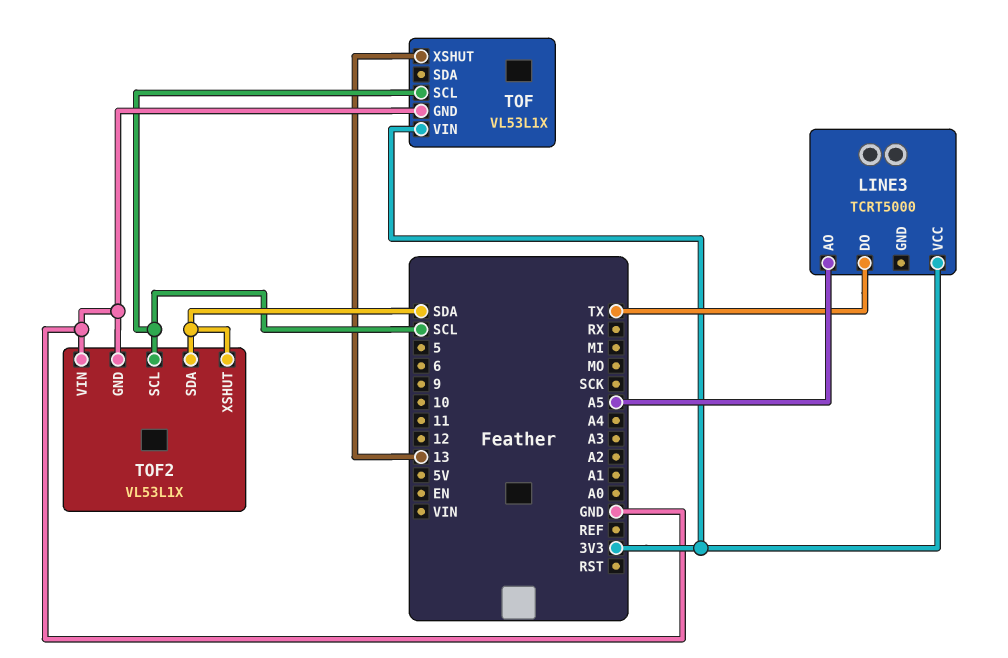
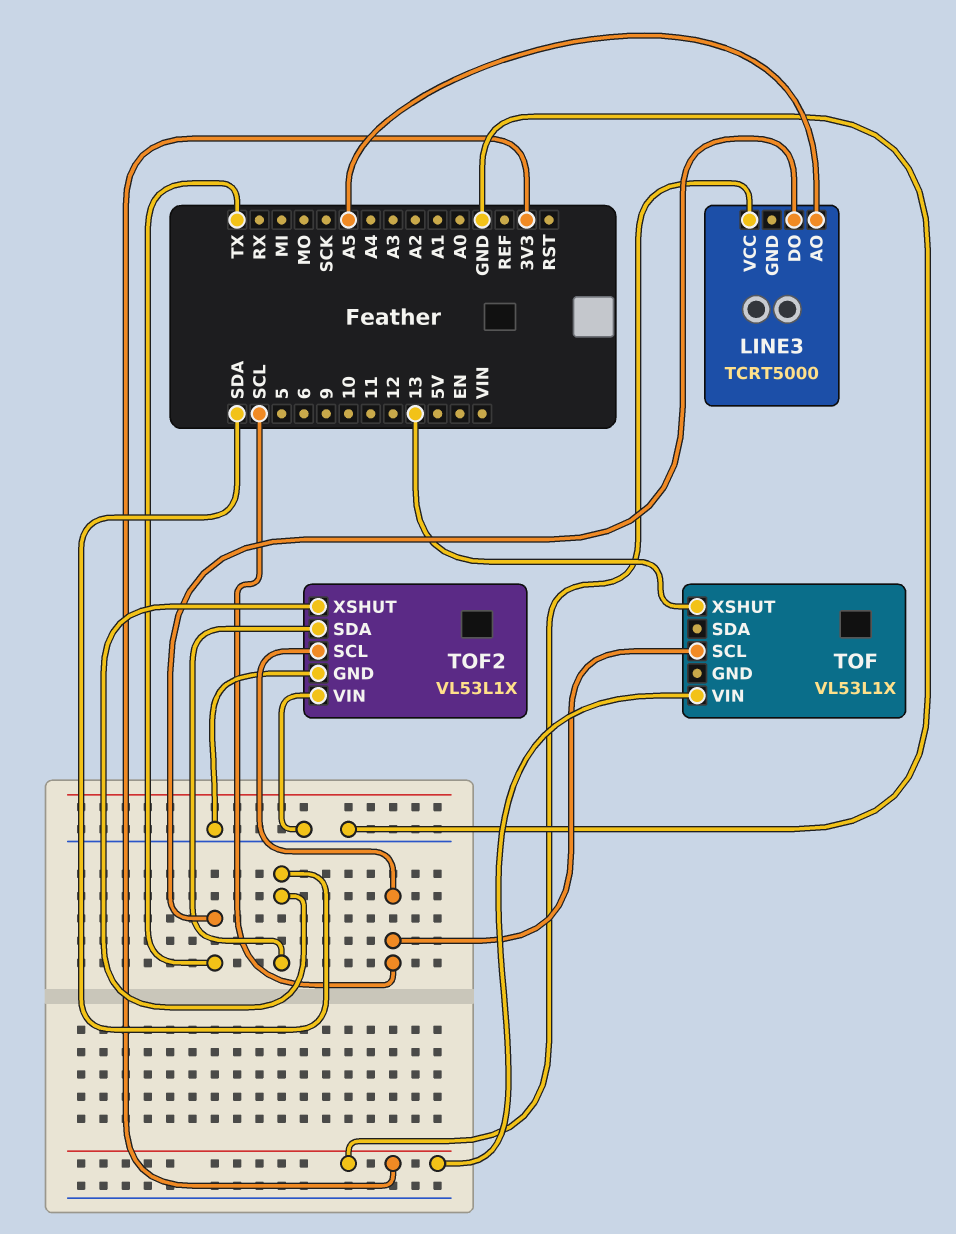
TOF pin GND: GND -> none

